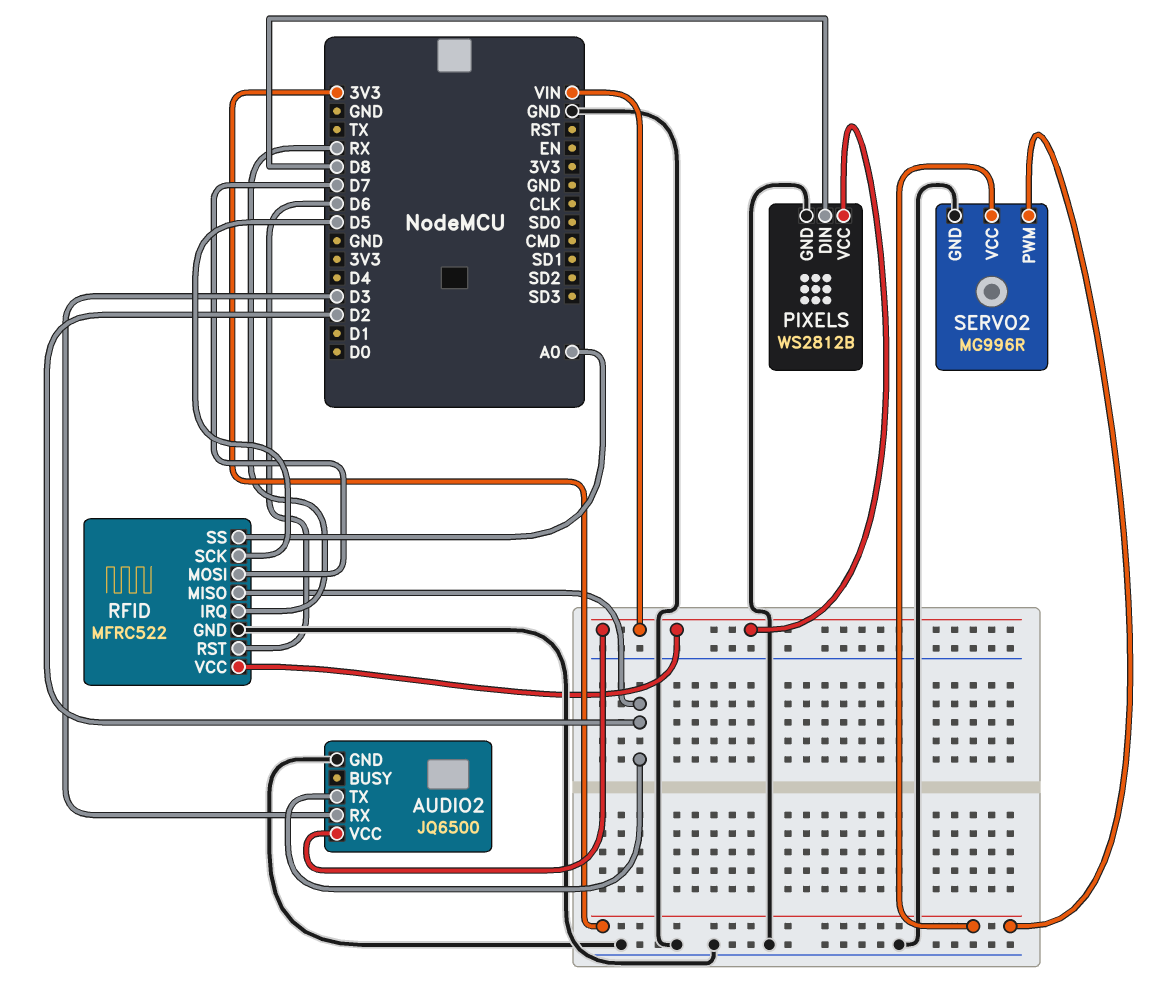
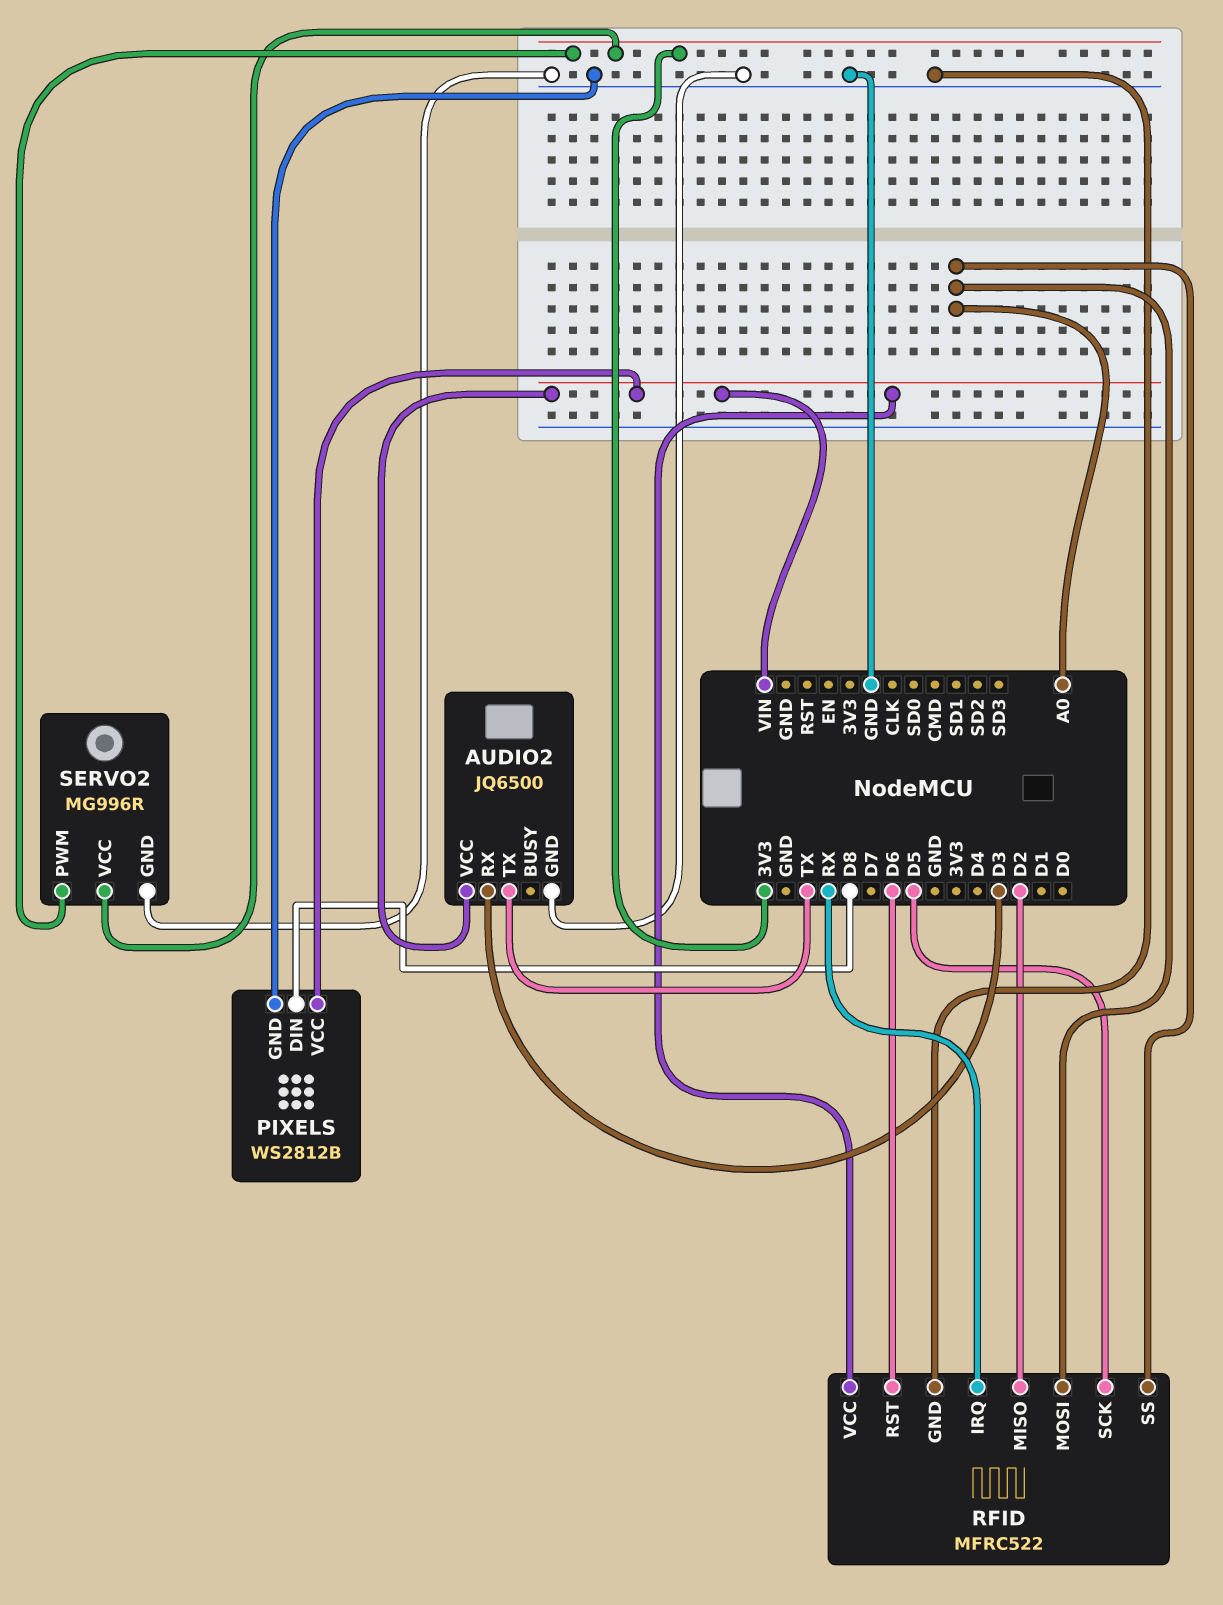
AUDIO2 pin TX: D2 -> TX
RFID pin MOSI: D7 -> A0

